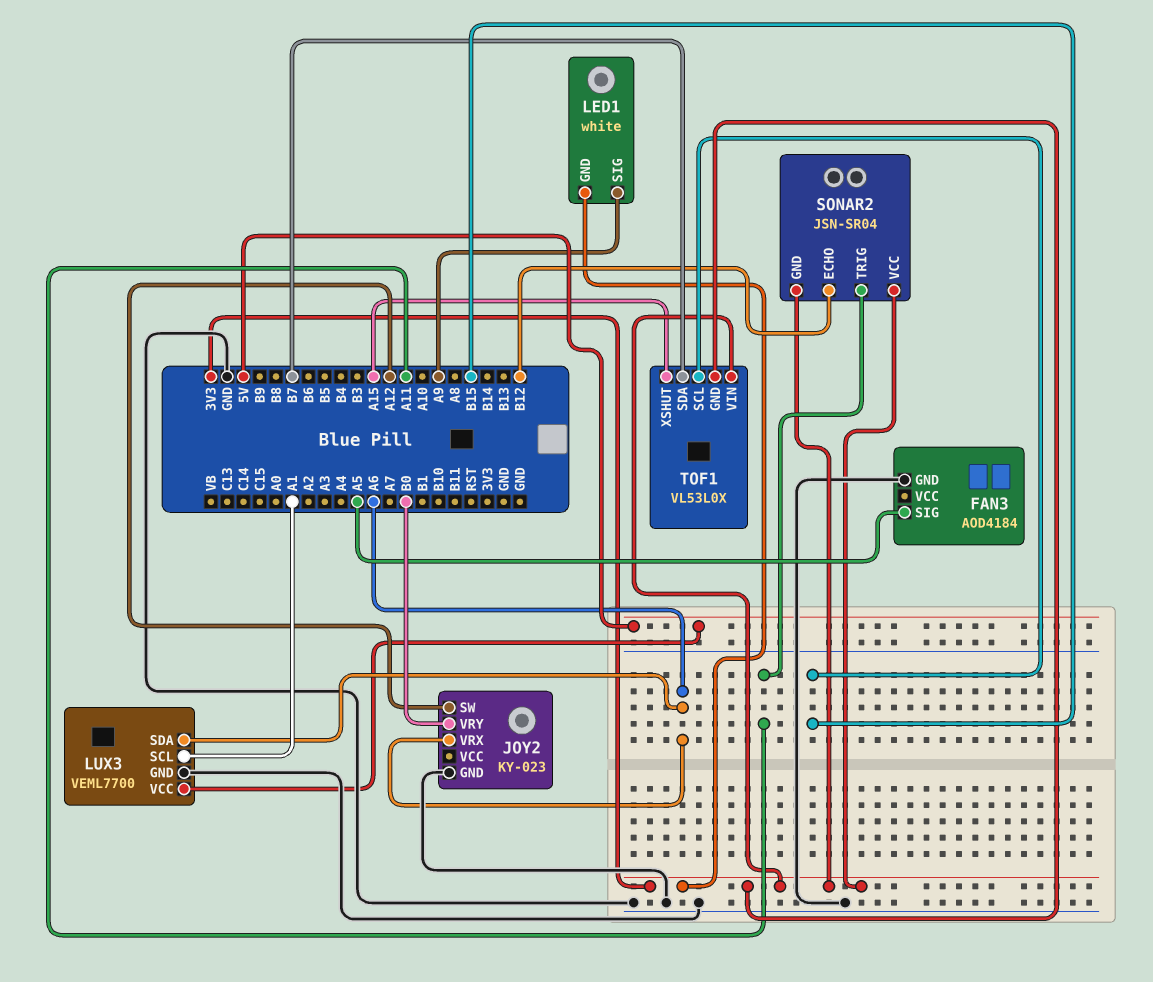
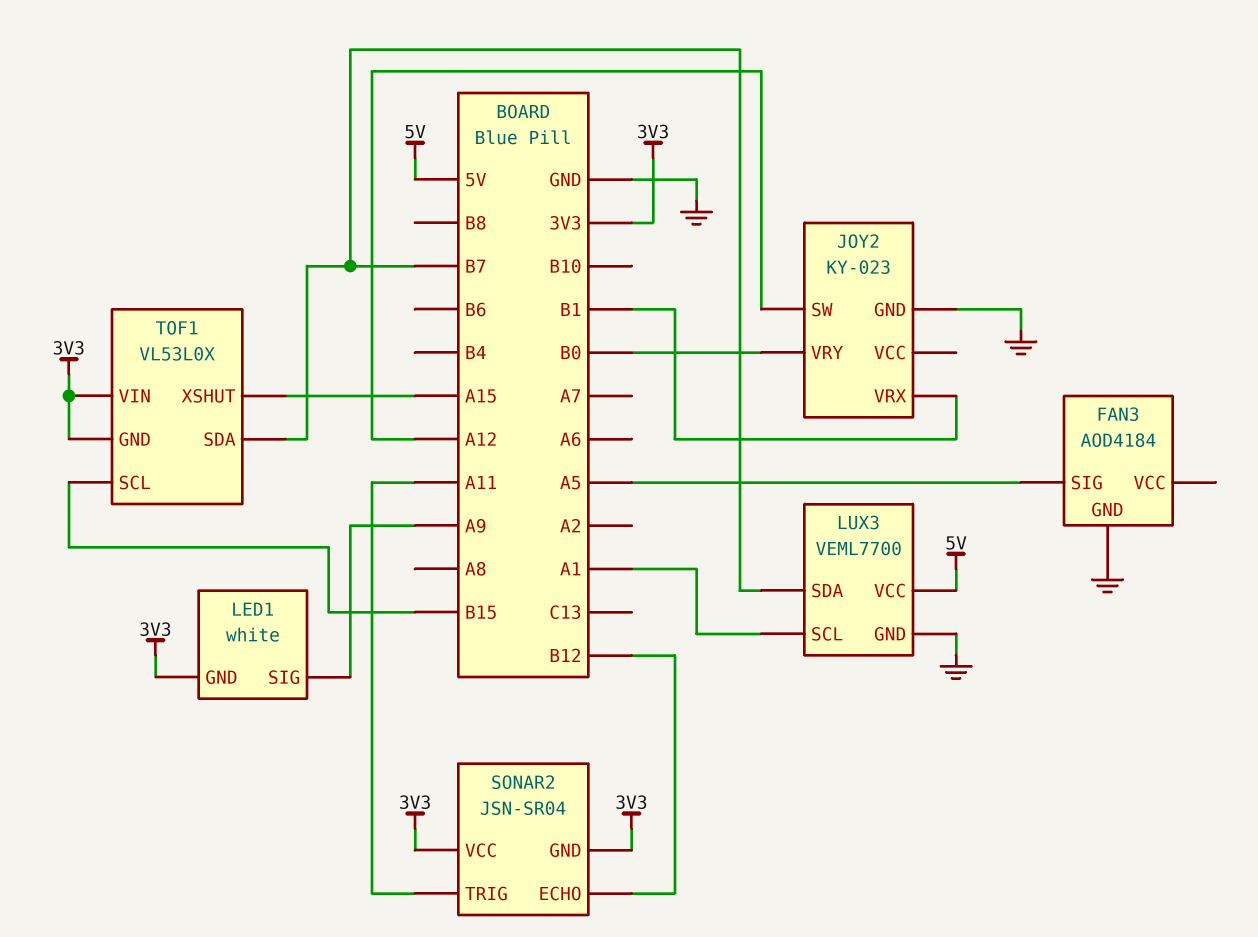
JOY2 pin VRX: A6 -> B1
LUX3 pin SDA: A6 -> B7

